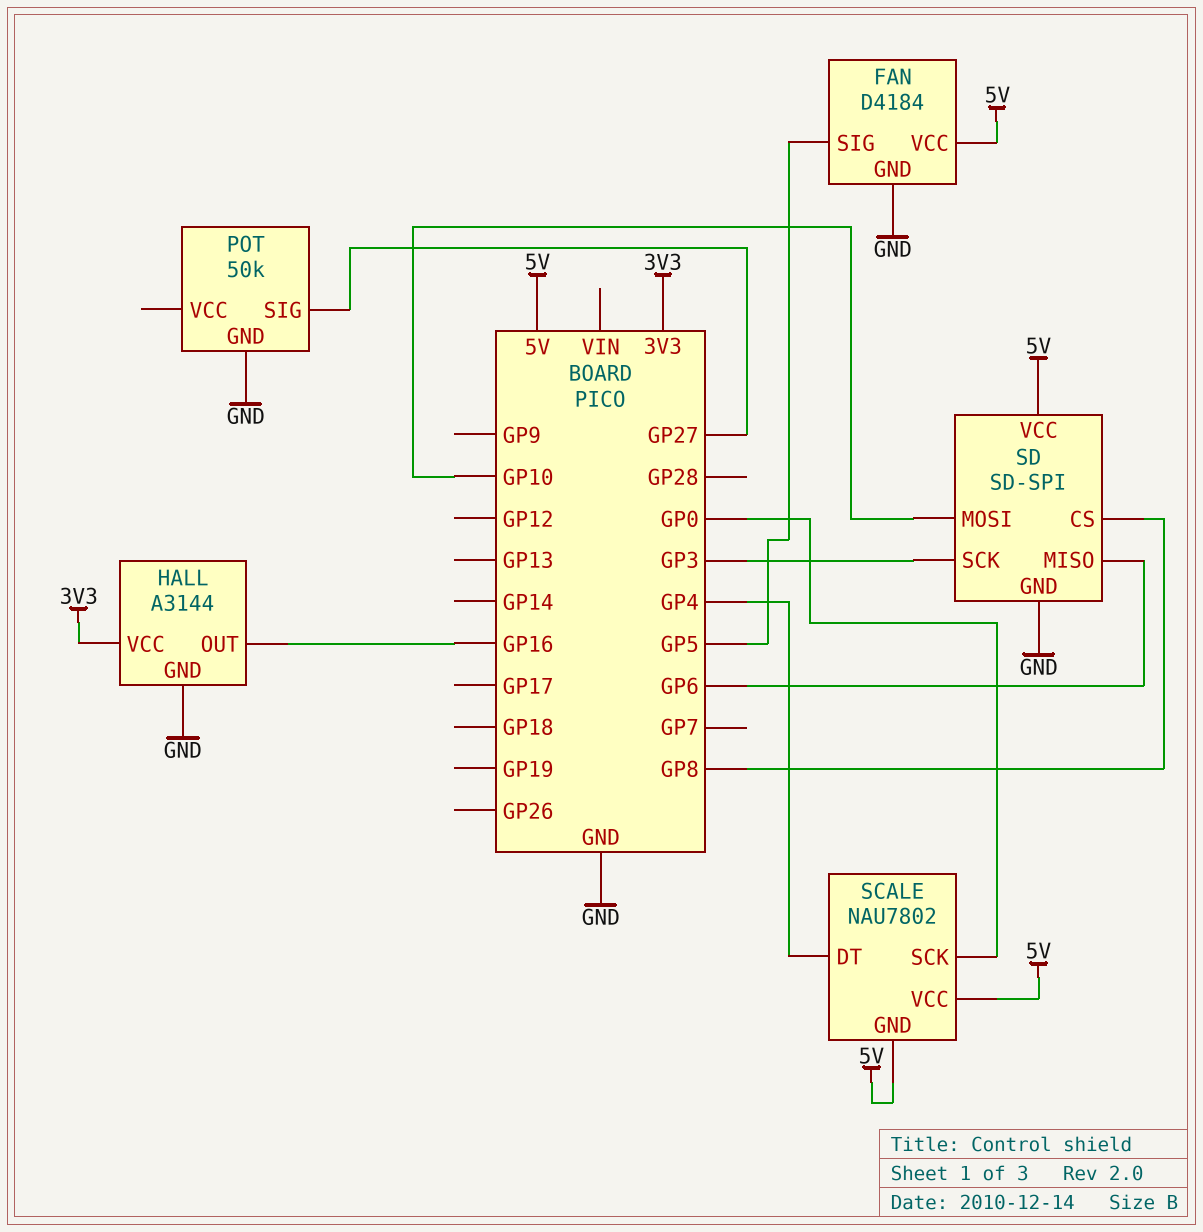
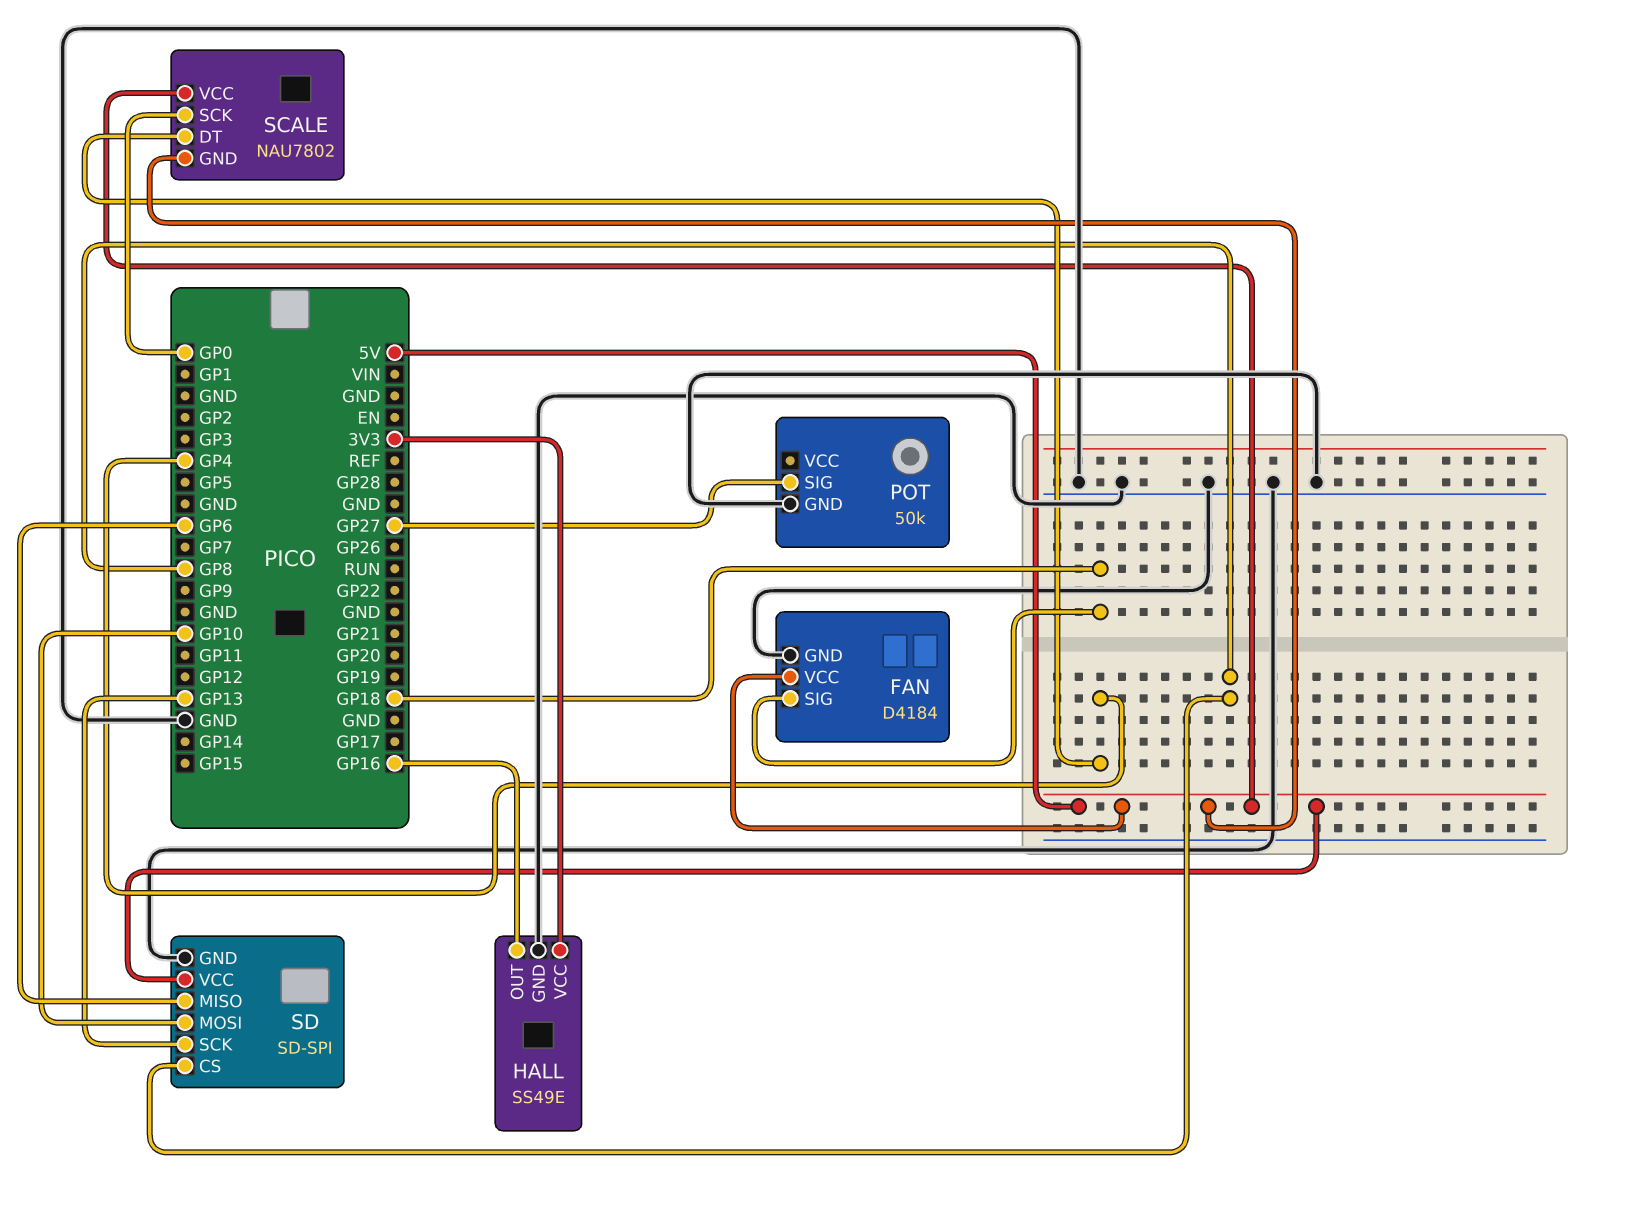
FAN pin SIG: GP5 -> GP18
HALL: A3144 -> SS49E
SD pin SCK: GP3 -> GP13

